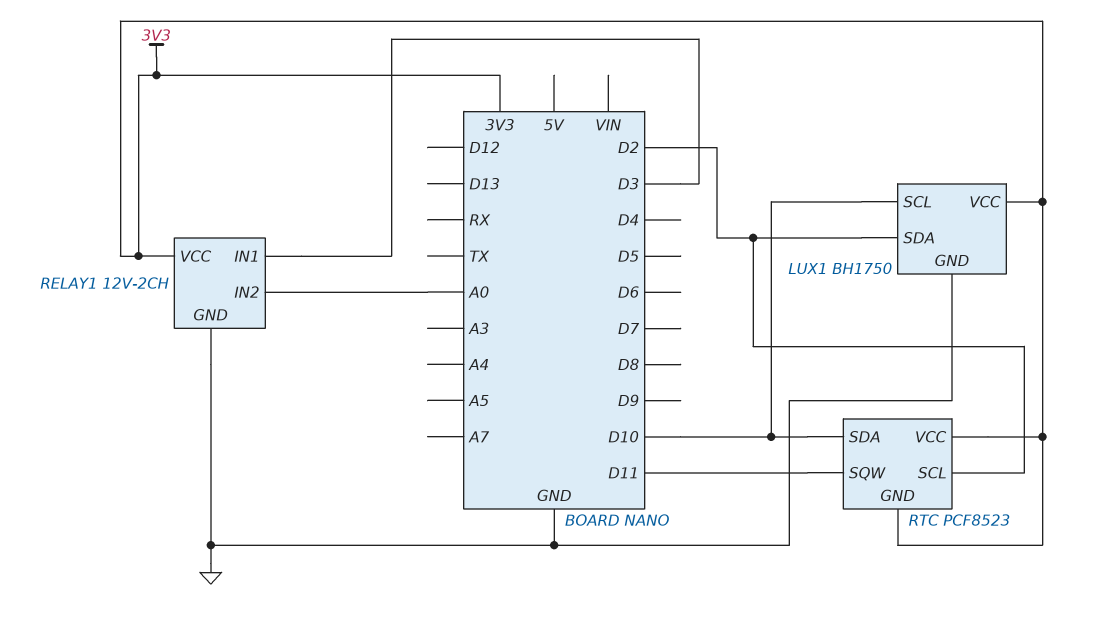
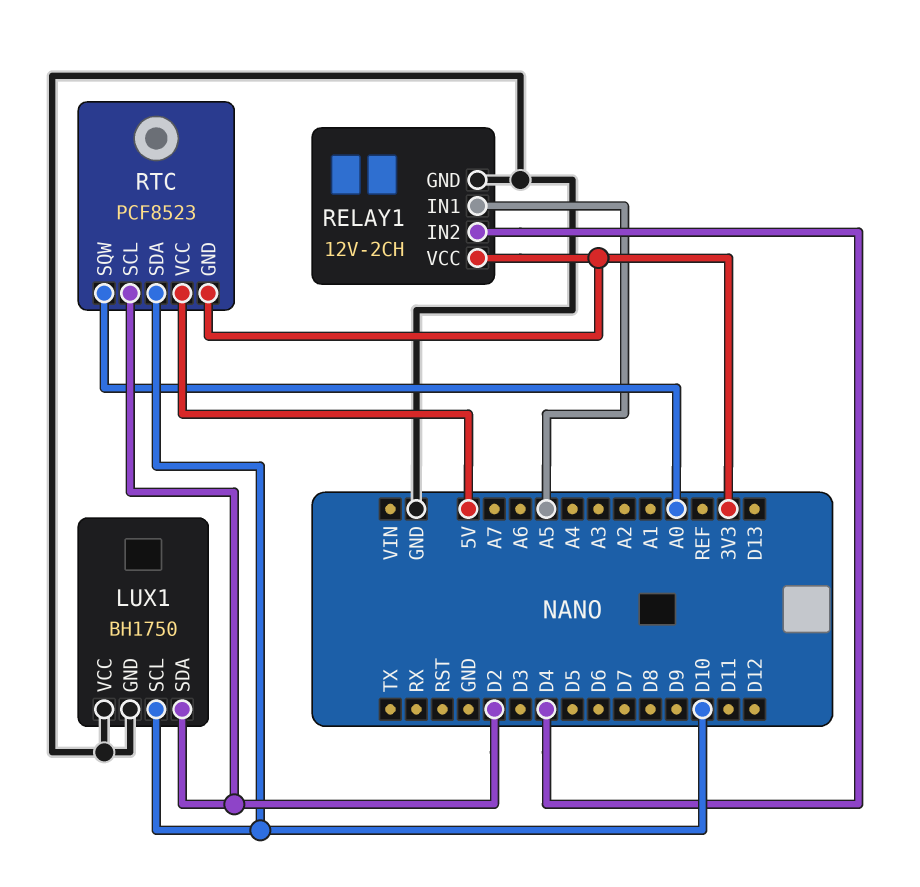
LUX1 pin VCC: 3V3 -> GND
RELAY1 pin IN1: D3 -> A5
RELAY1 pin IN2: A0 -> D4
RTC pin SQW: D11 -> A0
RTC pin VCC: 3V3 -> 5V

